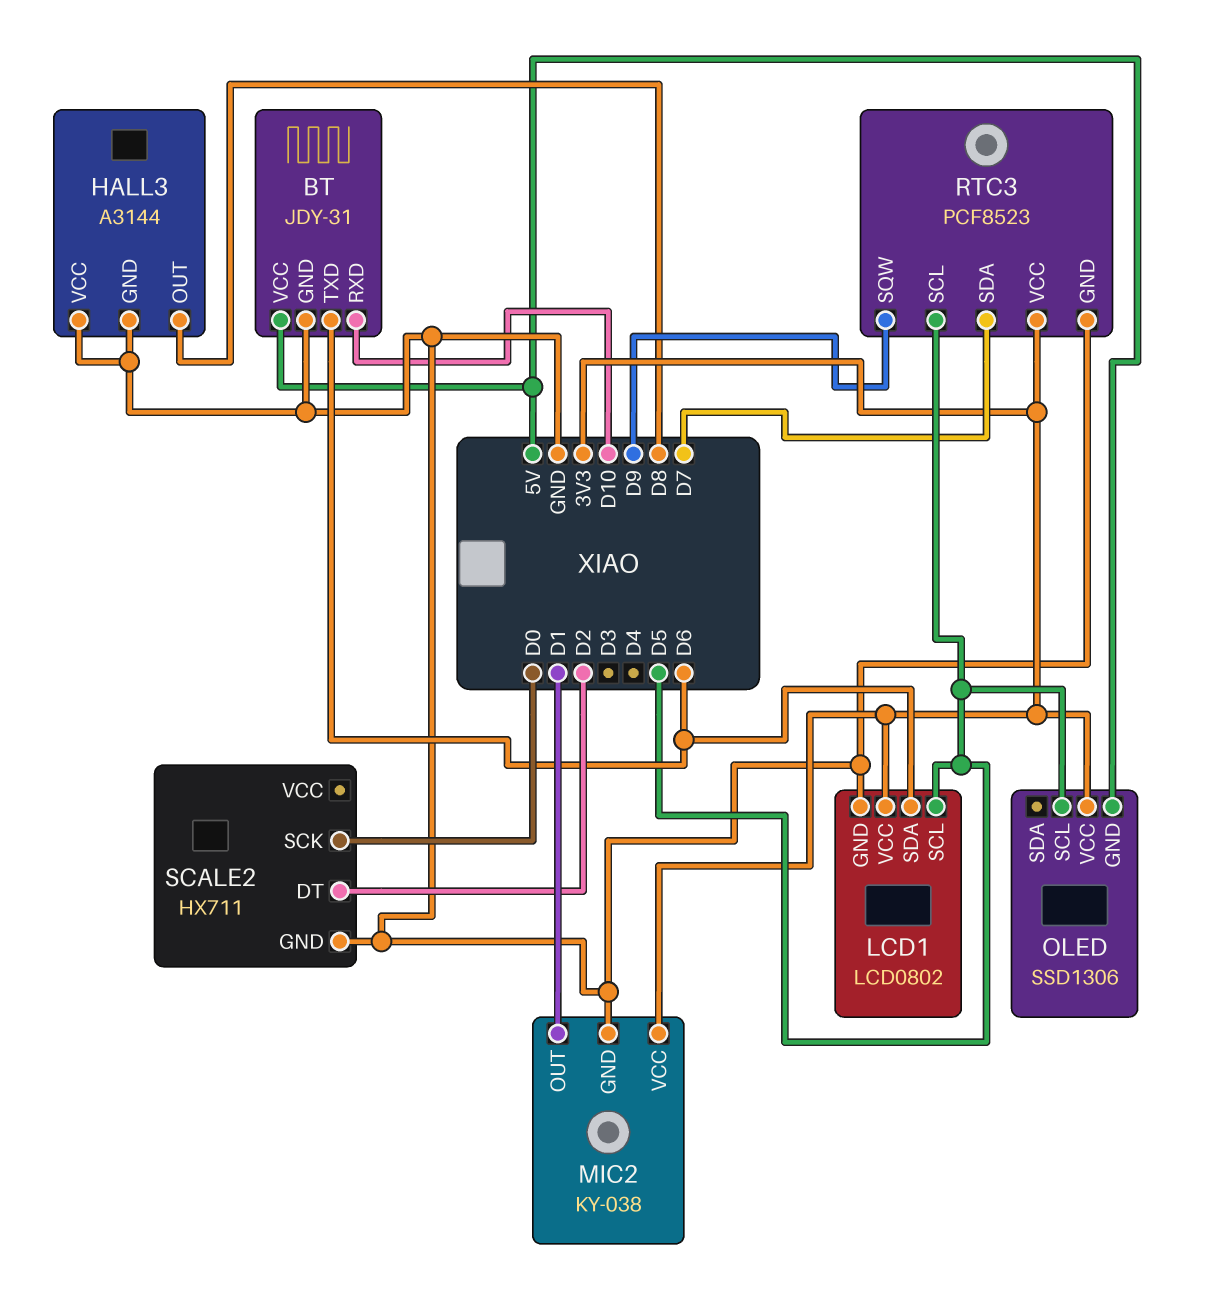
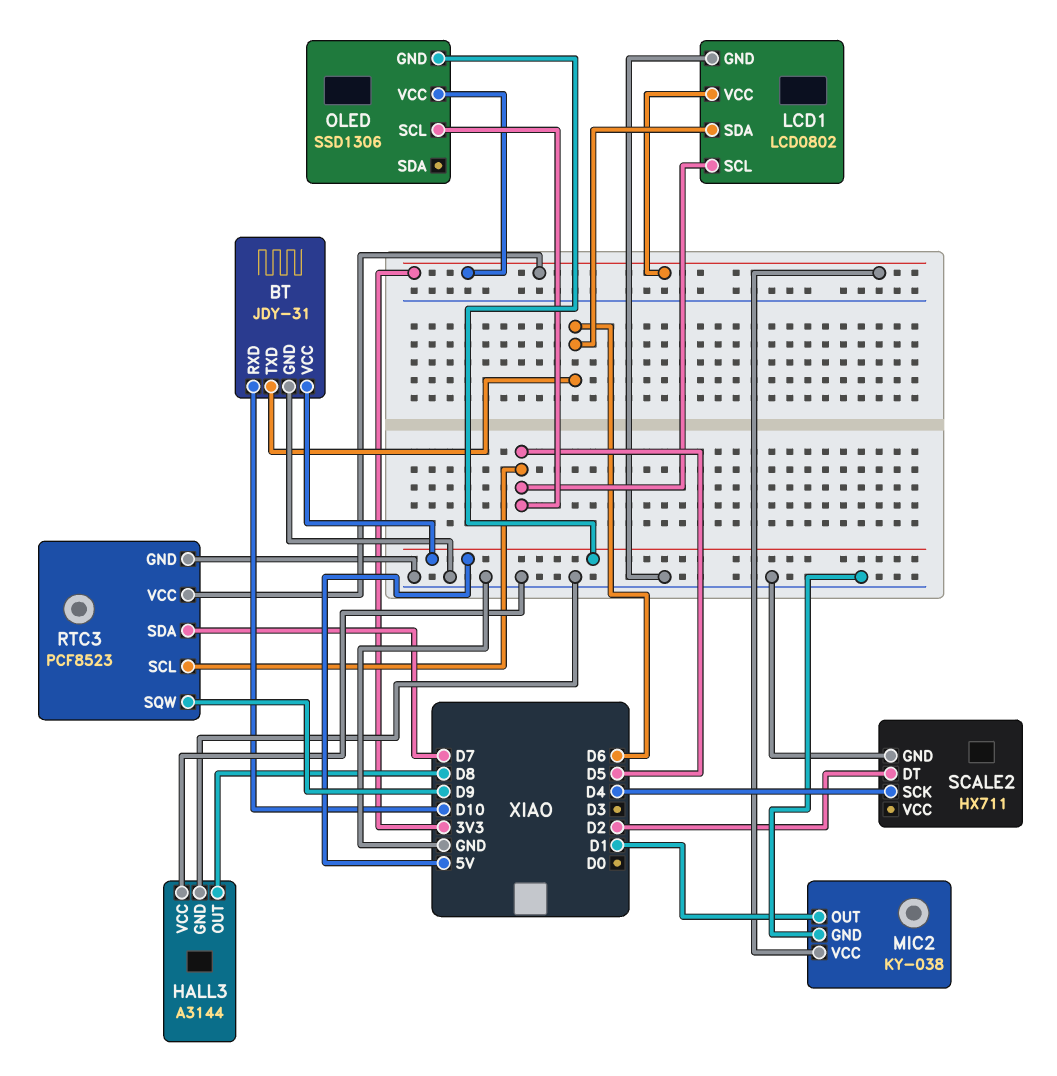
SCALE2 pin SCK: D0 -> D4

